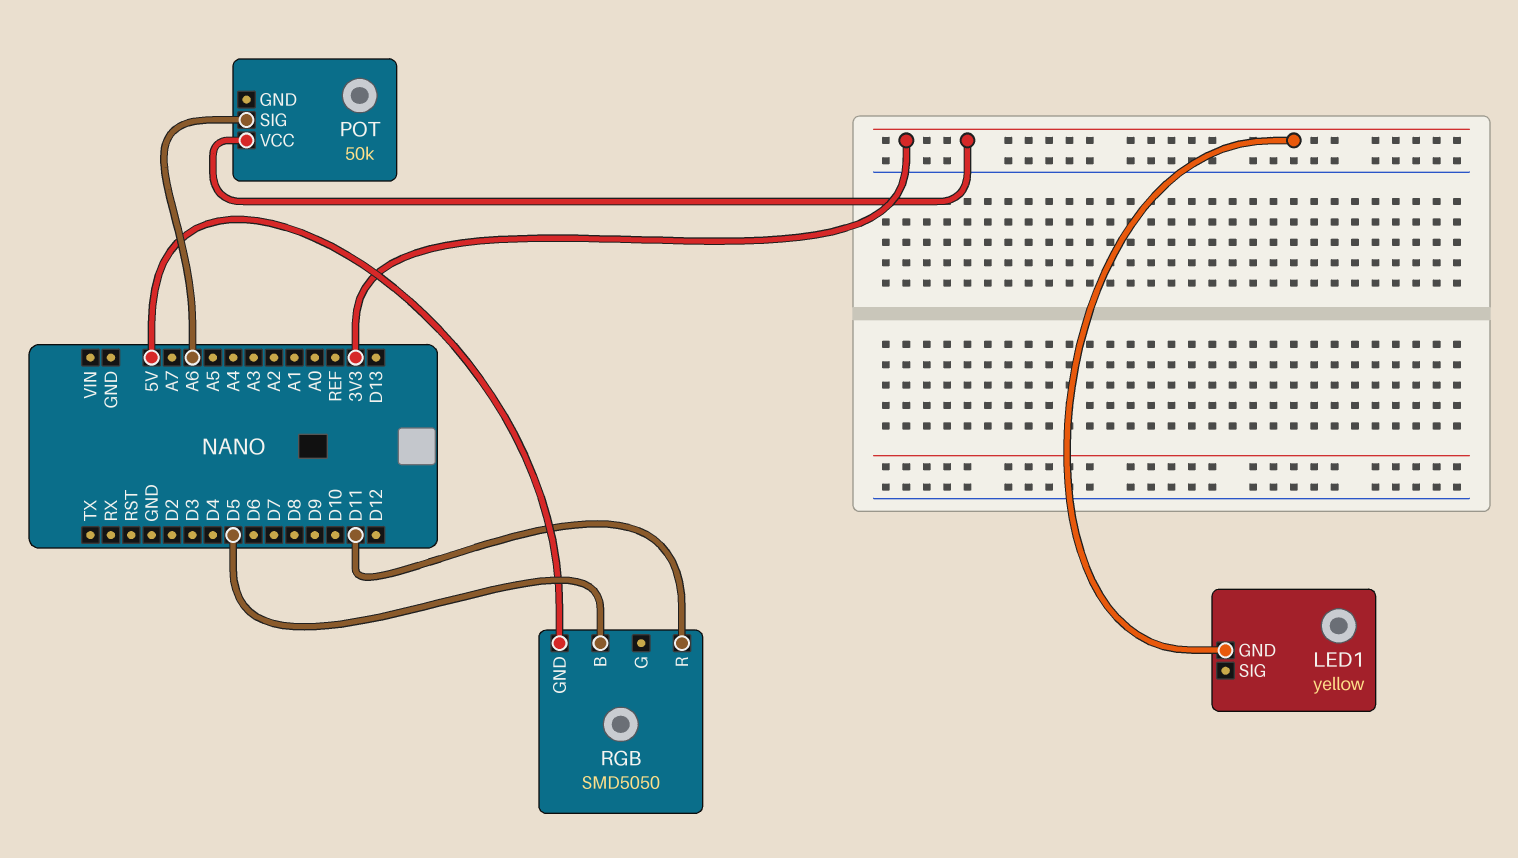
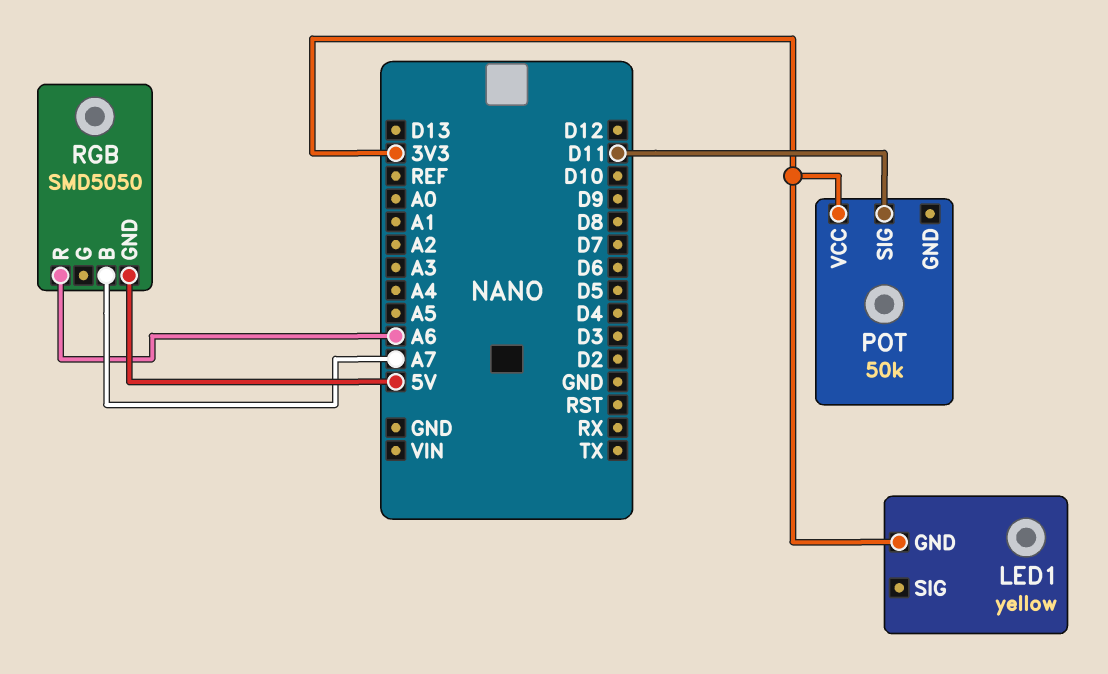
POT pin SIG: A6 -> D11
RGB pin B: D5 -> A7
RGB pin R: D11 -> A6

